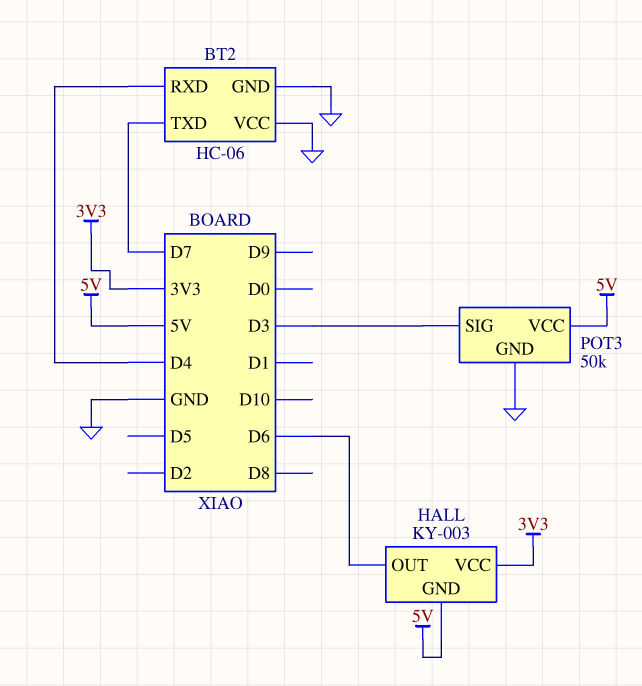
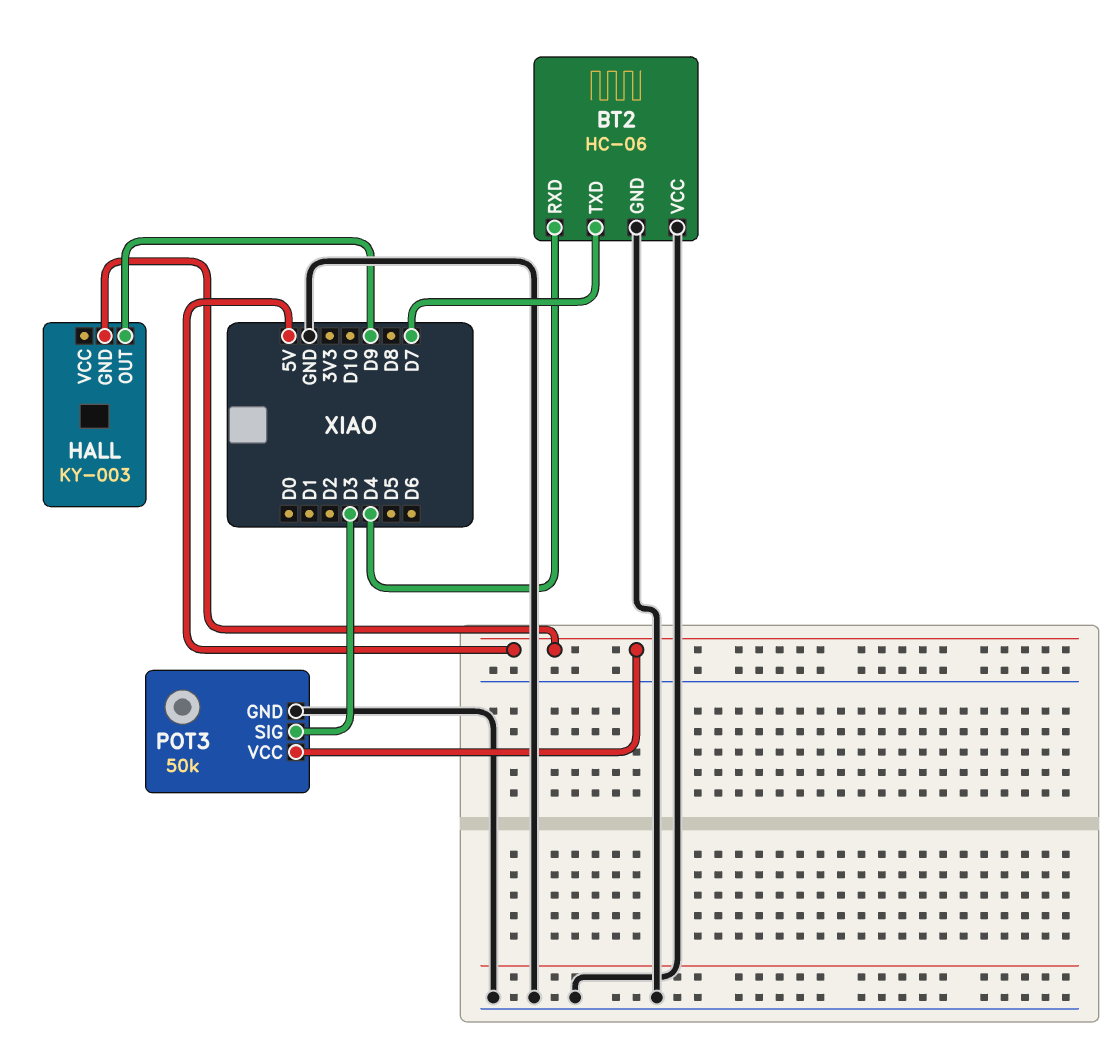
HALL pin OUT: D6 -> D9
HALL pin VCC: 3V3 -> none

